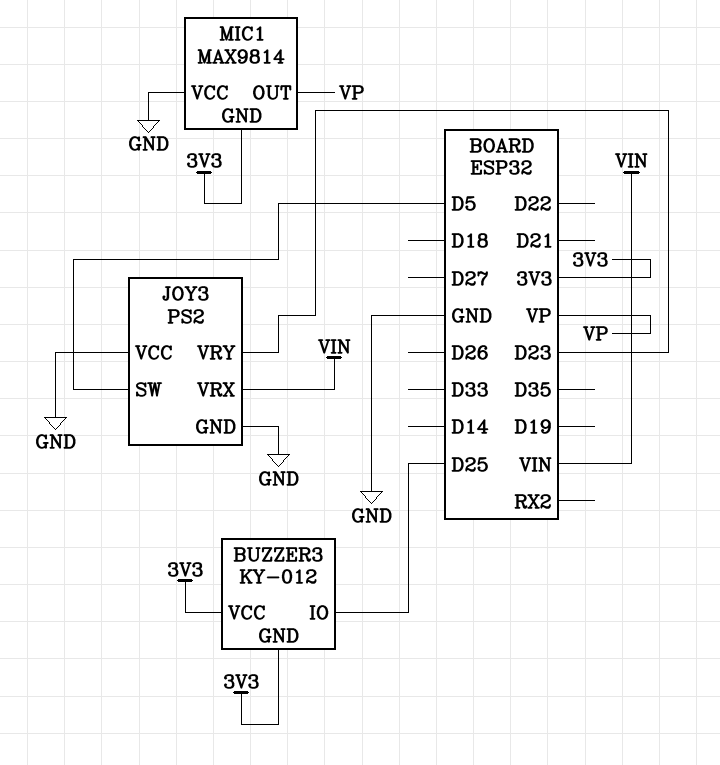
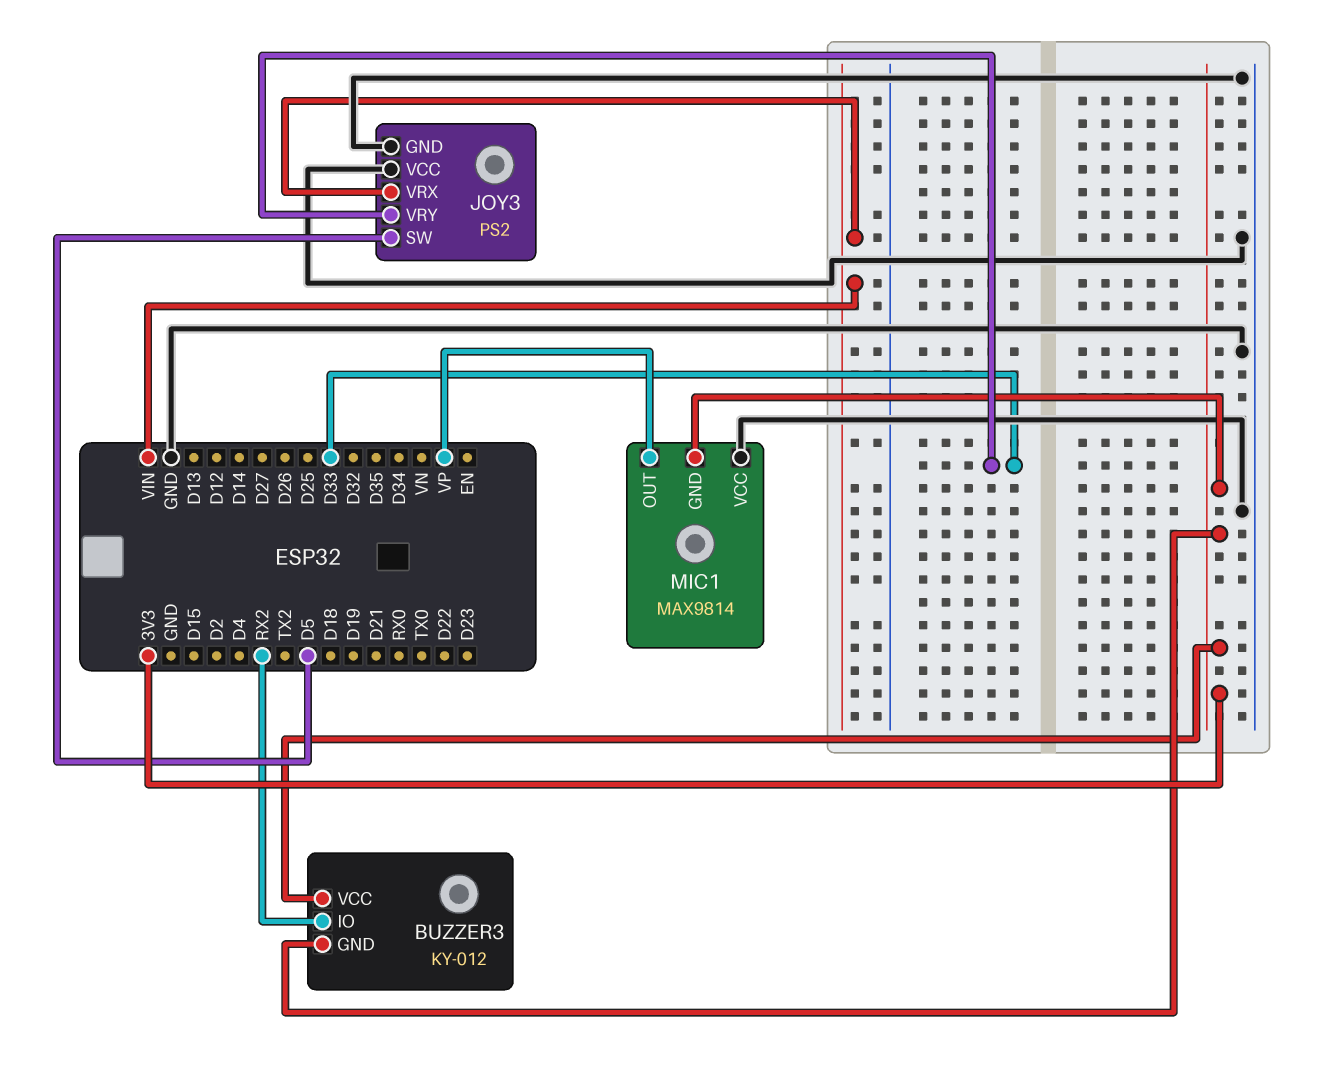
BUZZER3 pin IO: D25 -> RX2
JOY3 pin VRY: D23 -> D33

